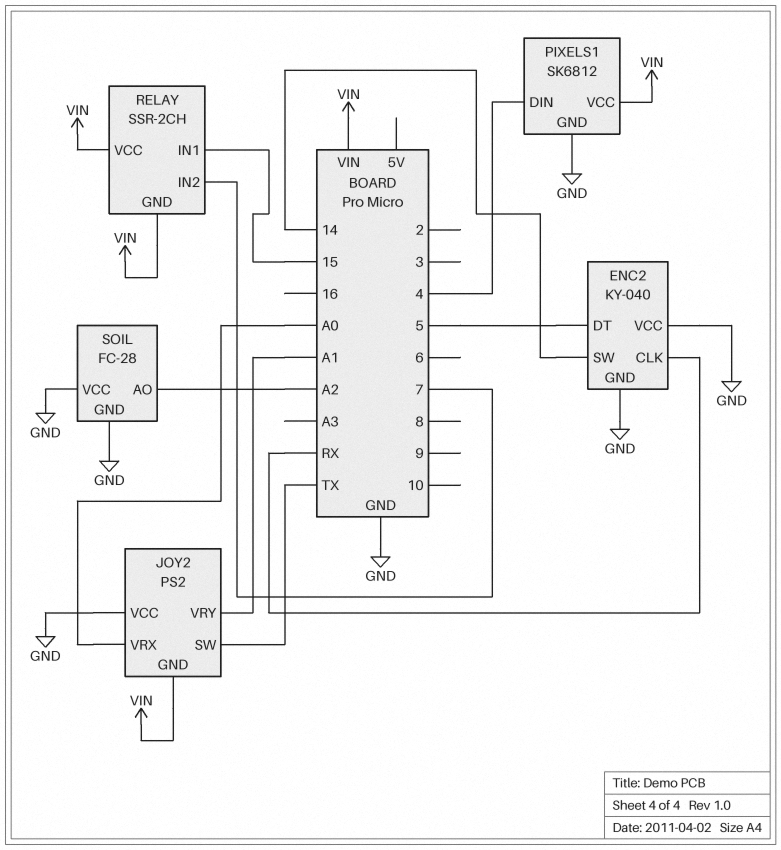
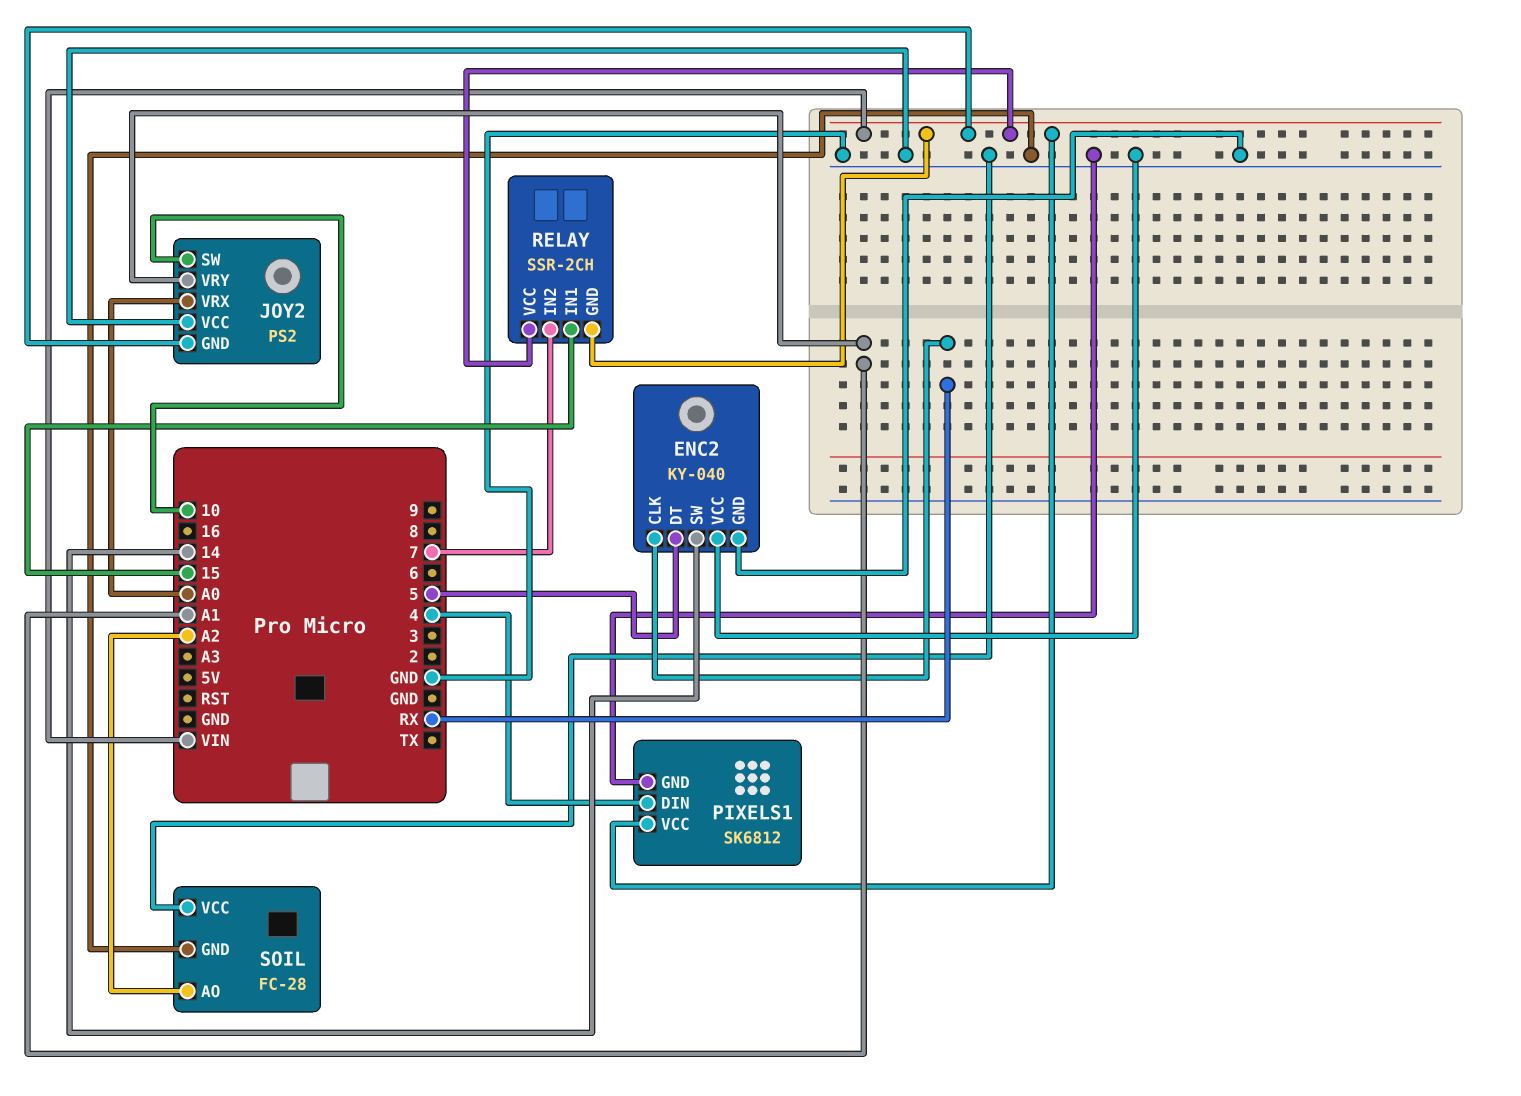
JOY2 pin SW: TX -> 10

